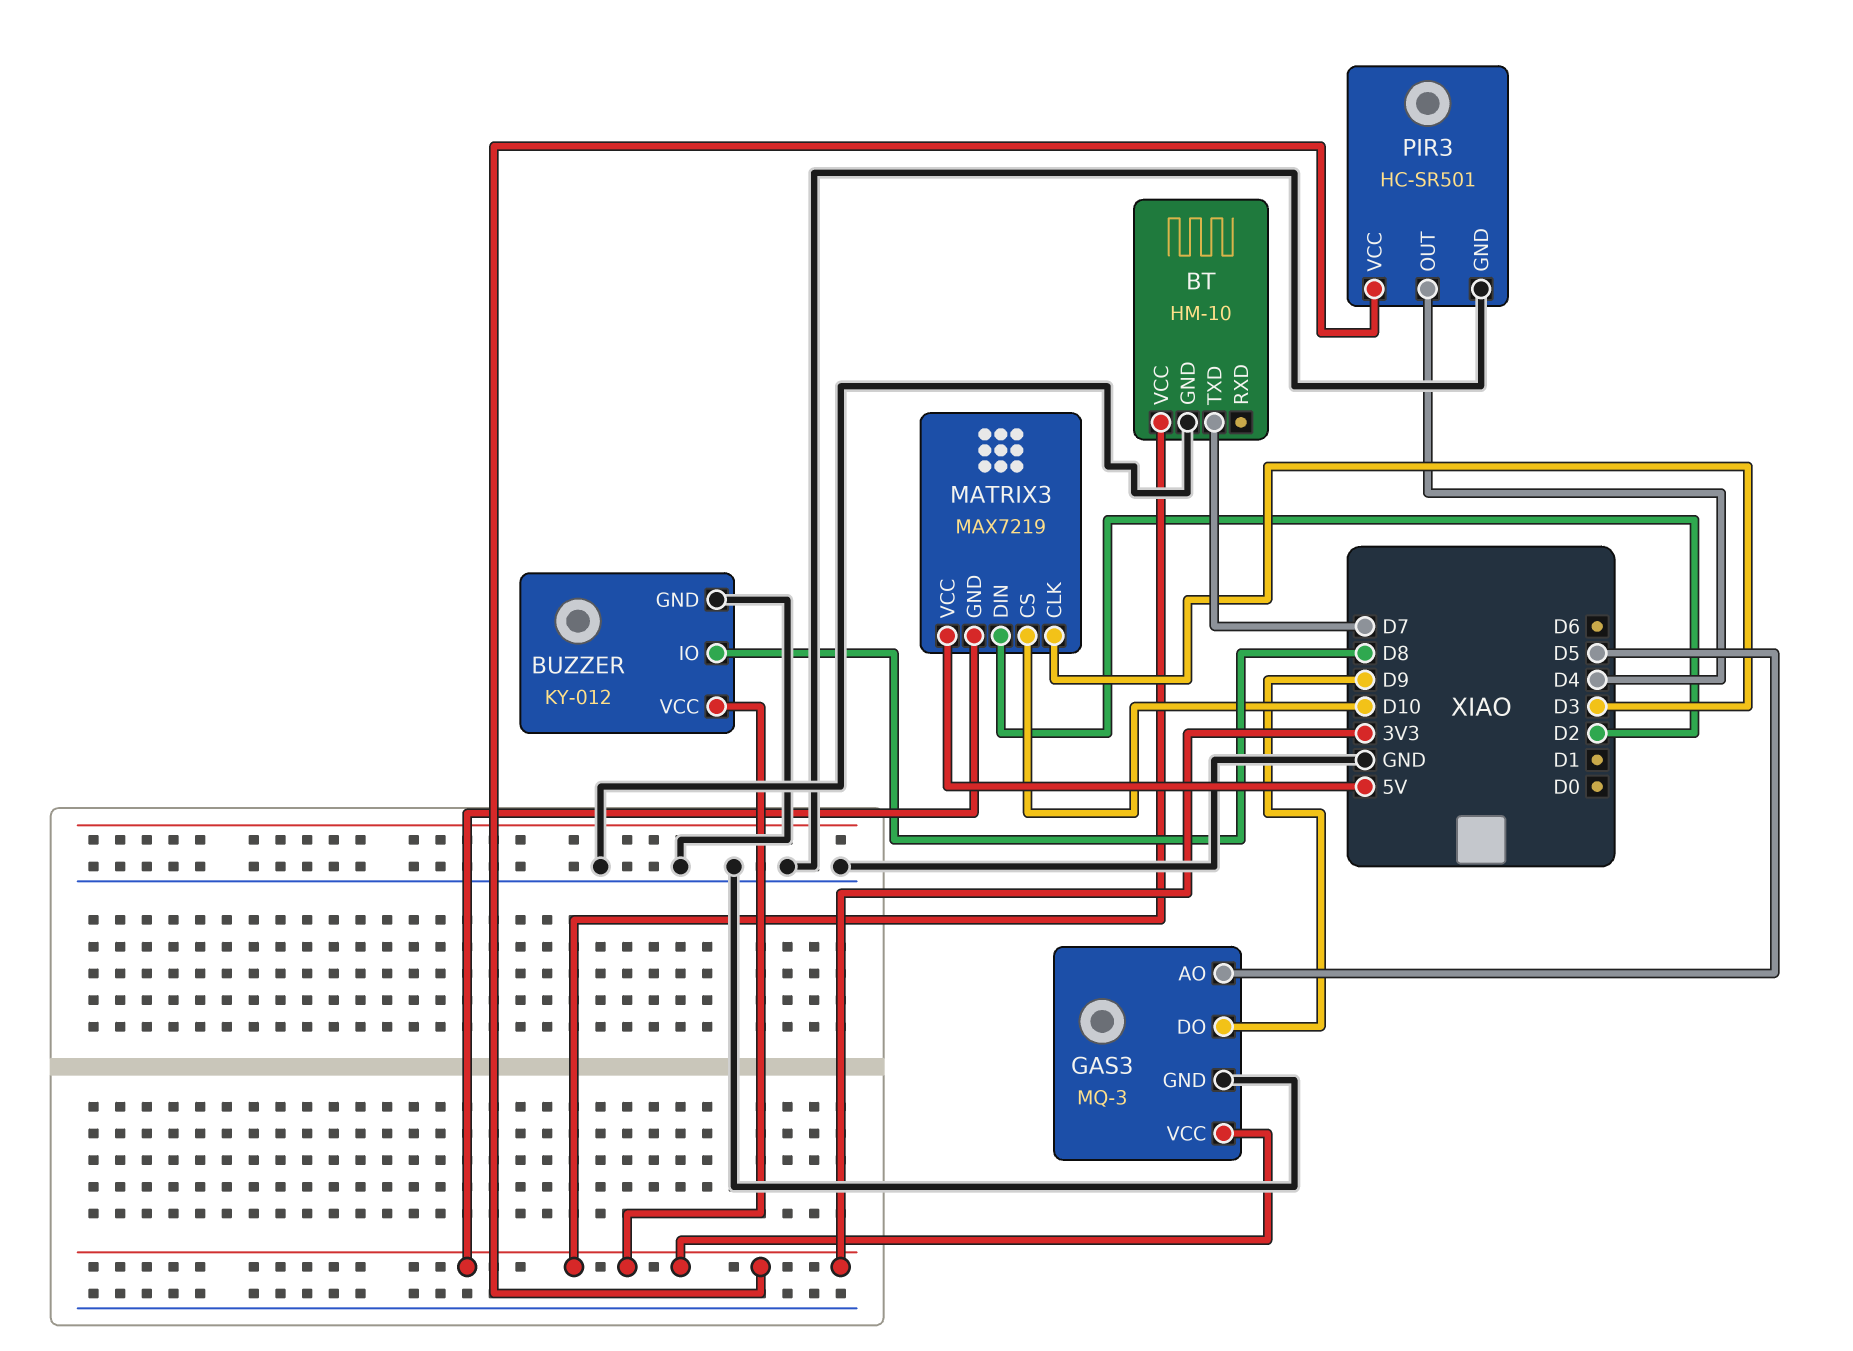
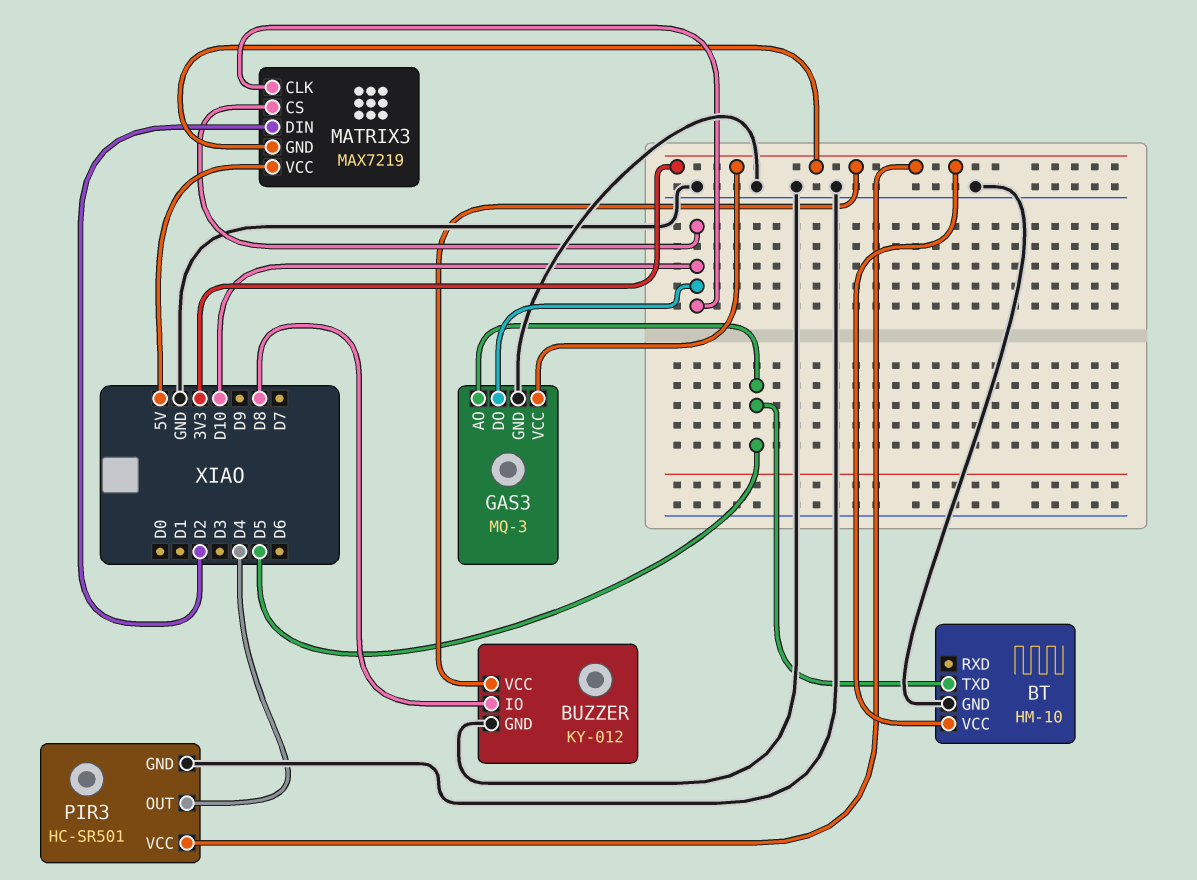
BT pin TXD: D7 -> D5
GAS3 pin DO: D9 -> D10
MATRIX3 pin CLK: D3 -> D10

